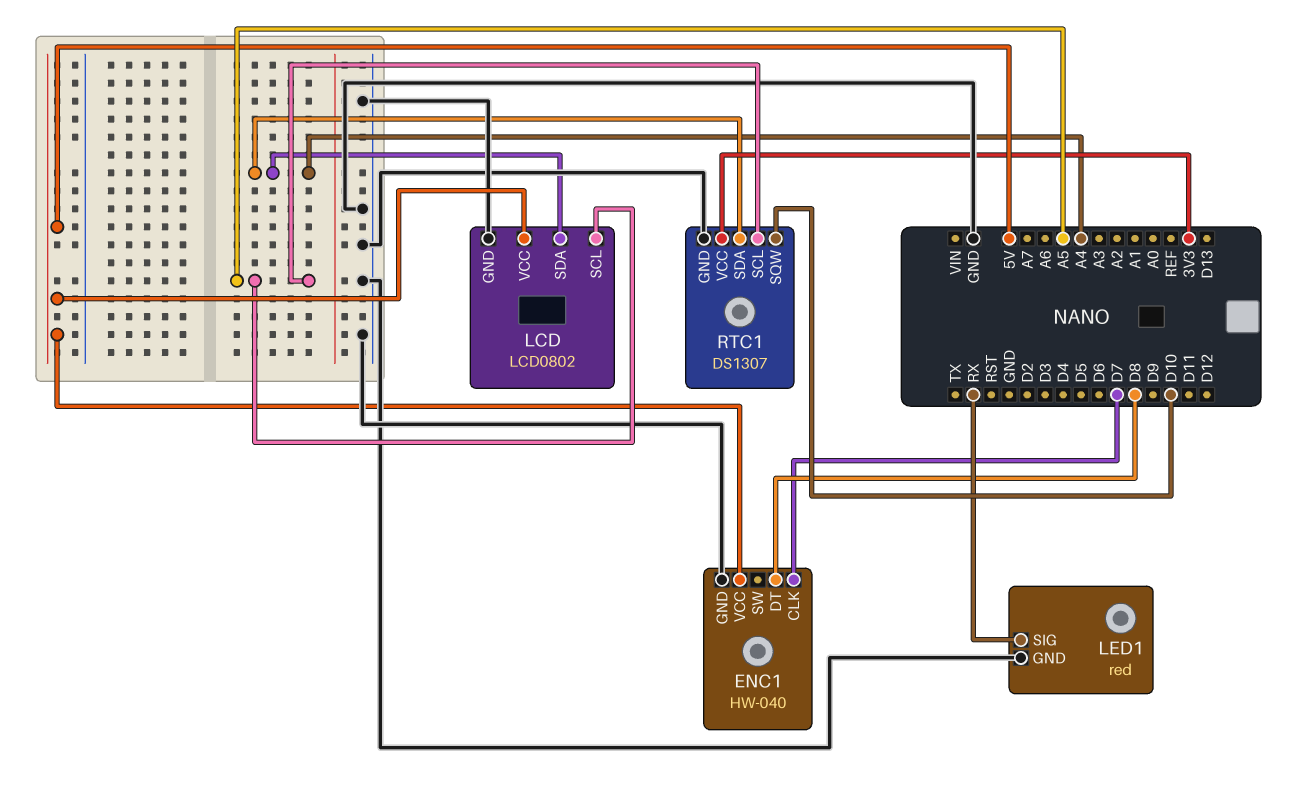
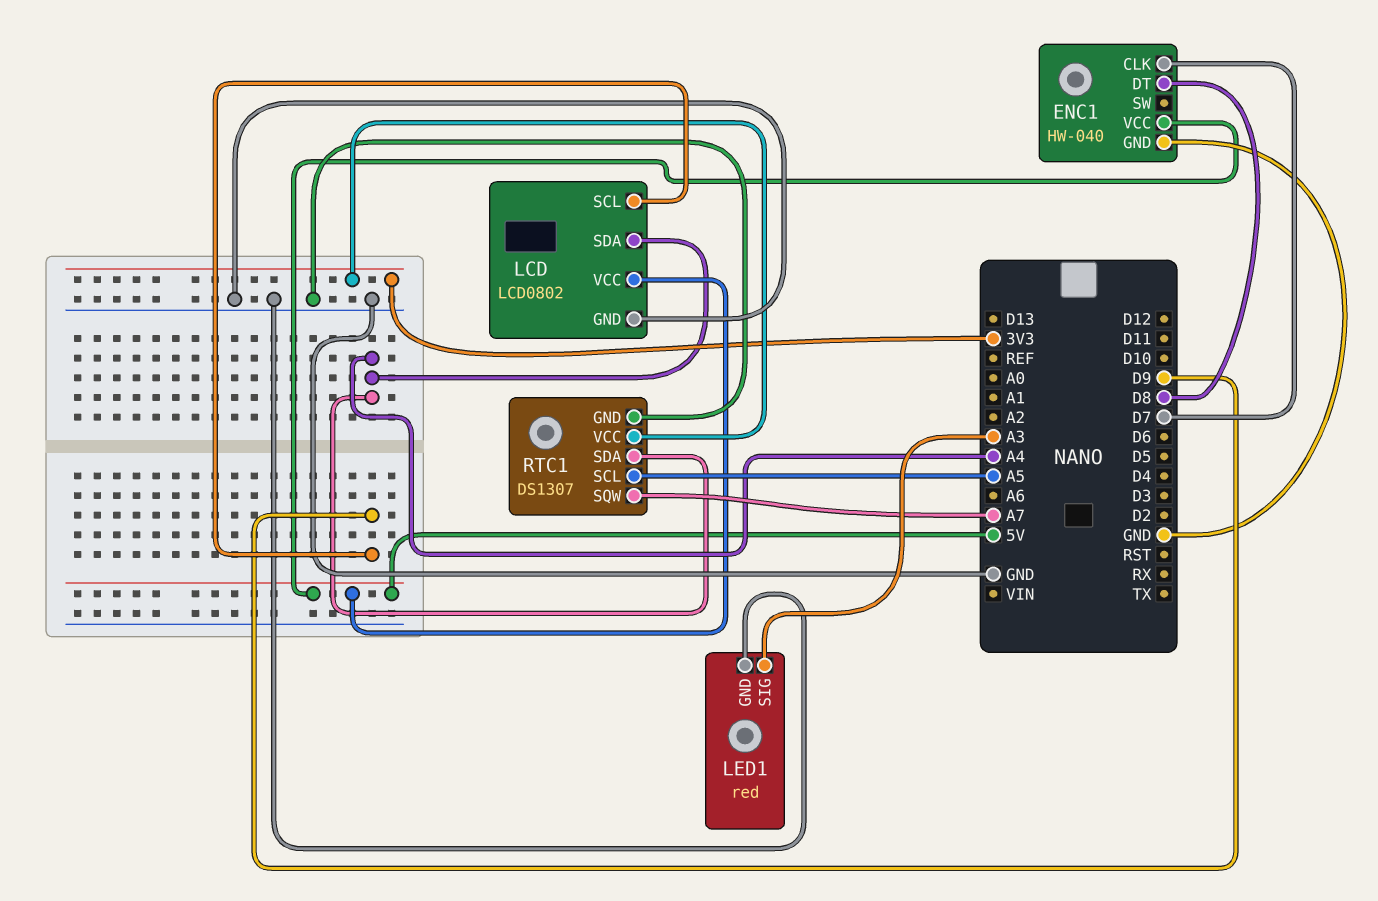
LCD pin SCL: A5 -> D9
LED1 pin SIG: RX -> A3
RTC1 pin SQW: D10 -> A7

